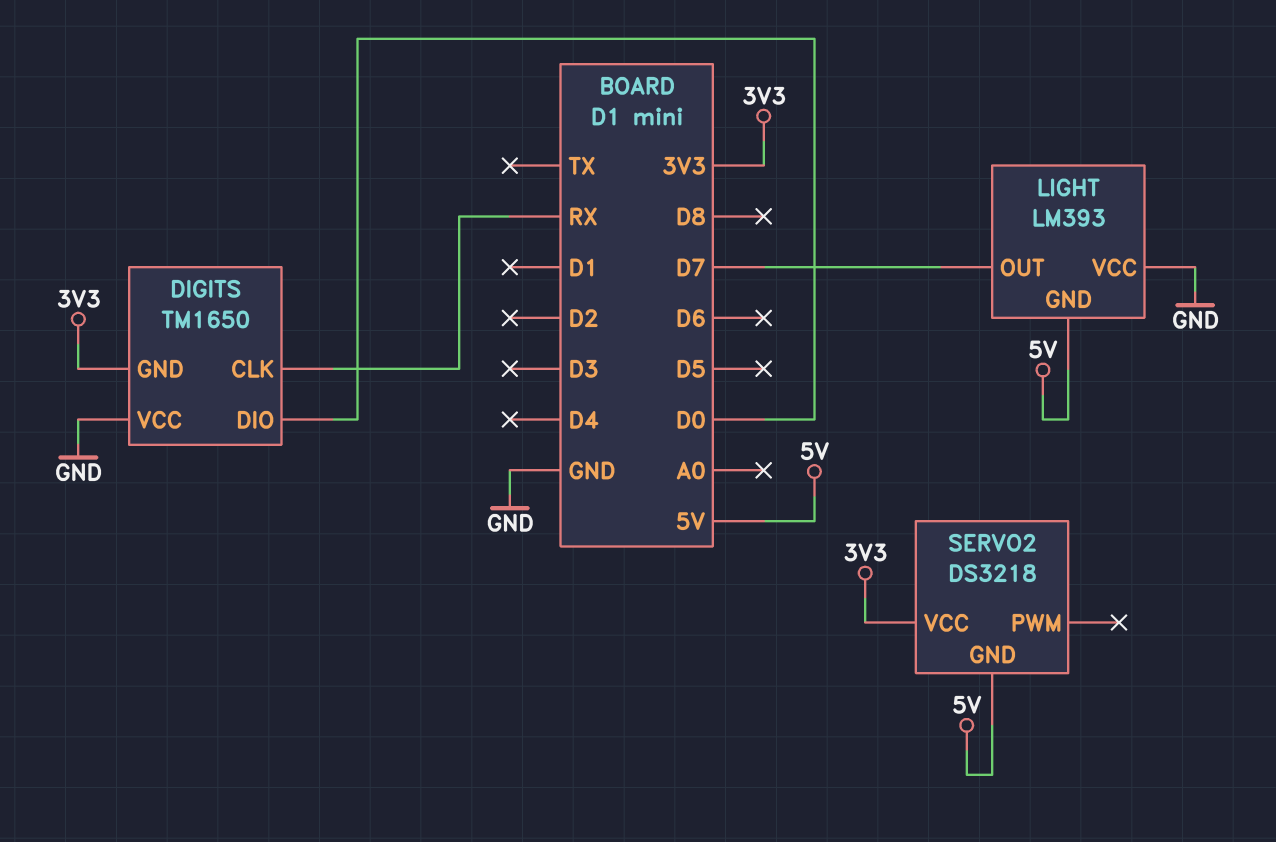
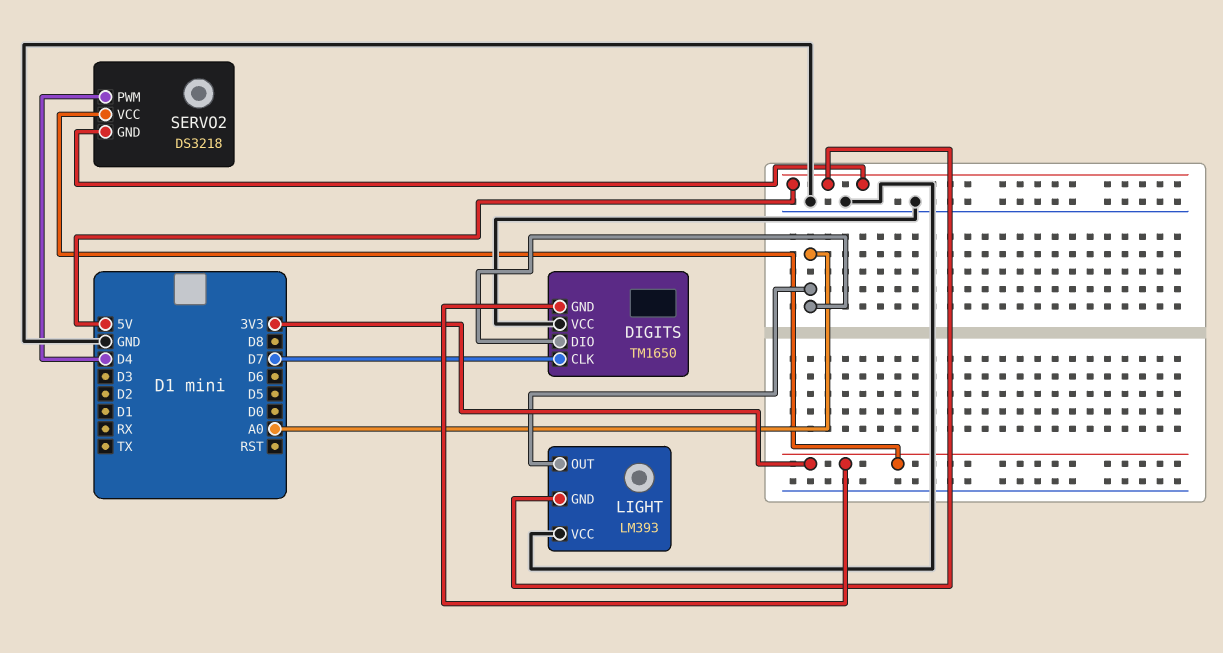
DIGITS pin CLK: RX -> D7
DIGITS pin DIO: D0 -> A0
LIGHT pin OUT: D7 -> A0
SERVO2 pin PWM: none -> D4

